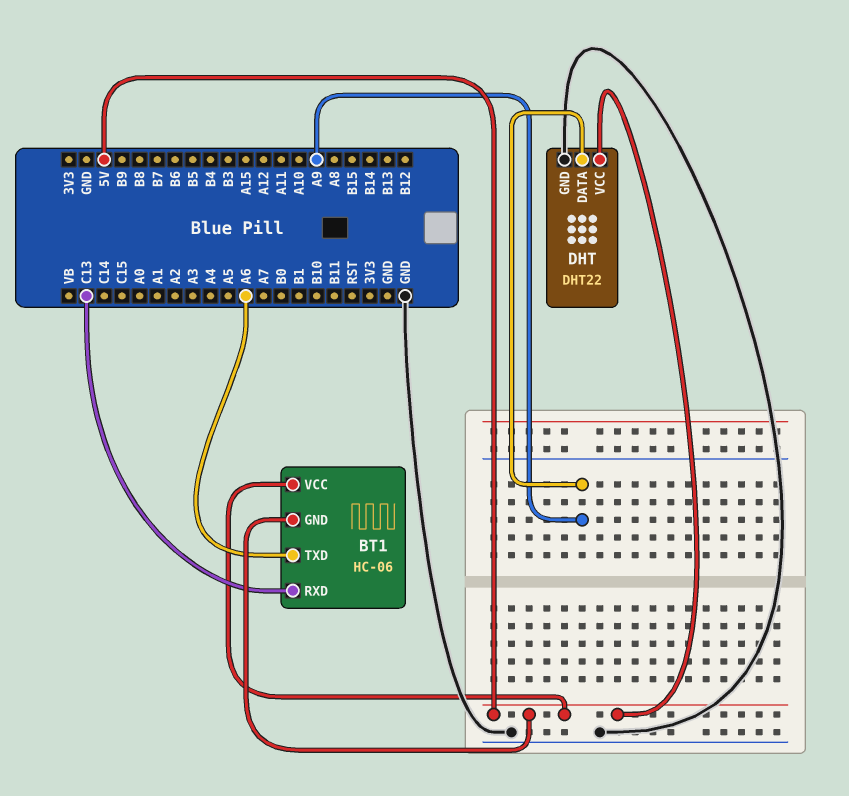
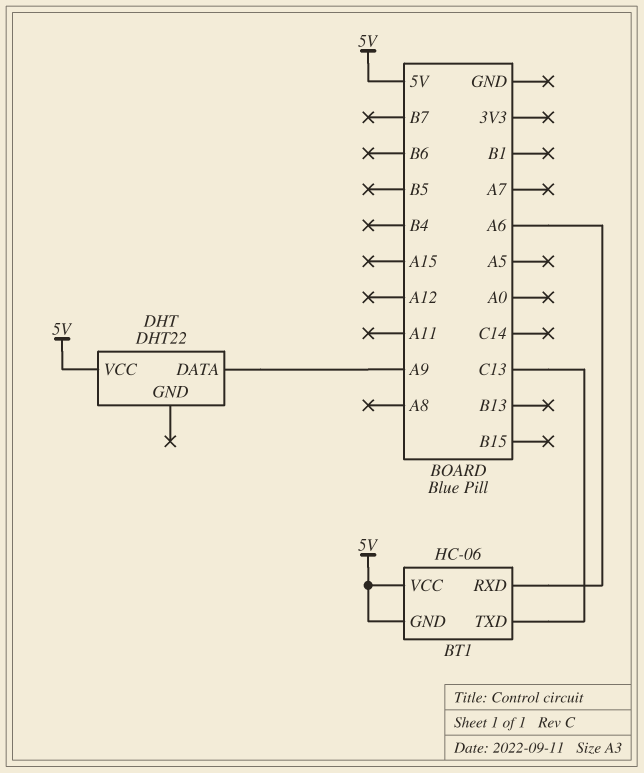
BT1 pin RXD: C13 -> A6
BT1 pin TXD: A6 -> C13
DHT pin GND: GND -> none

